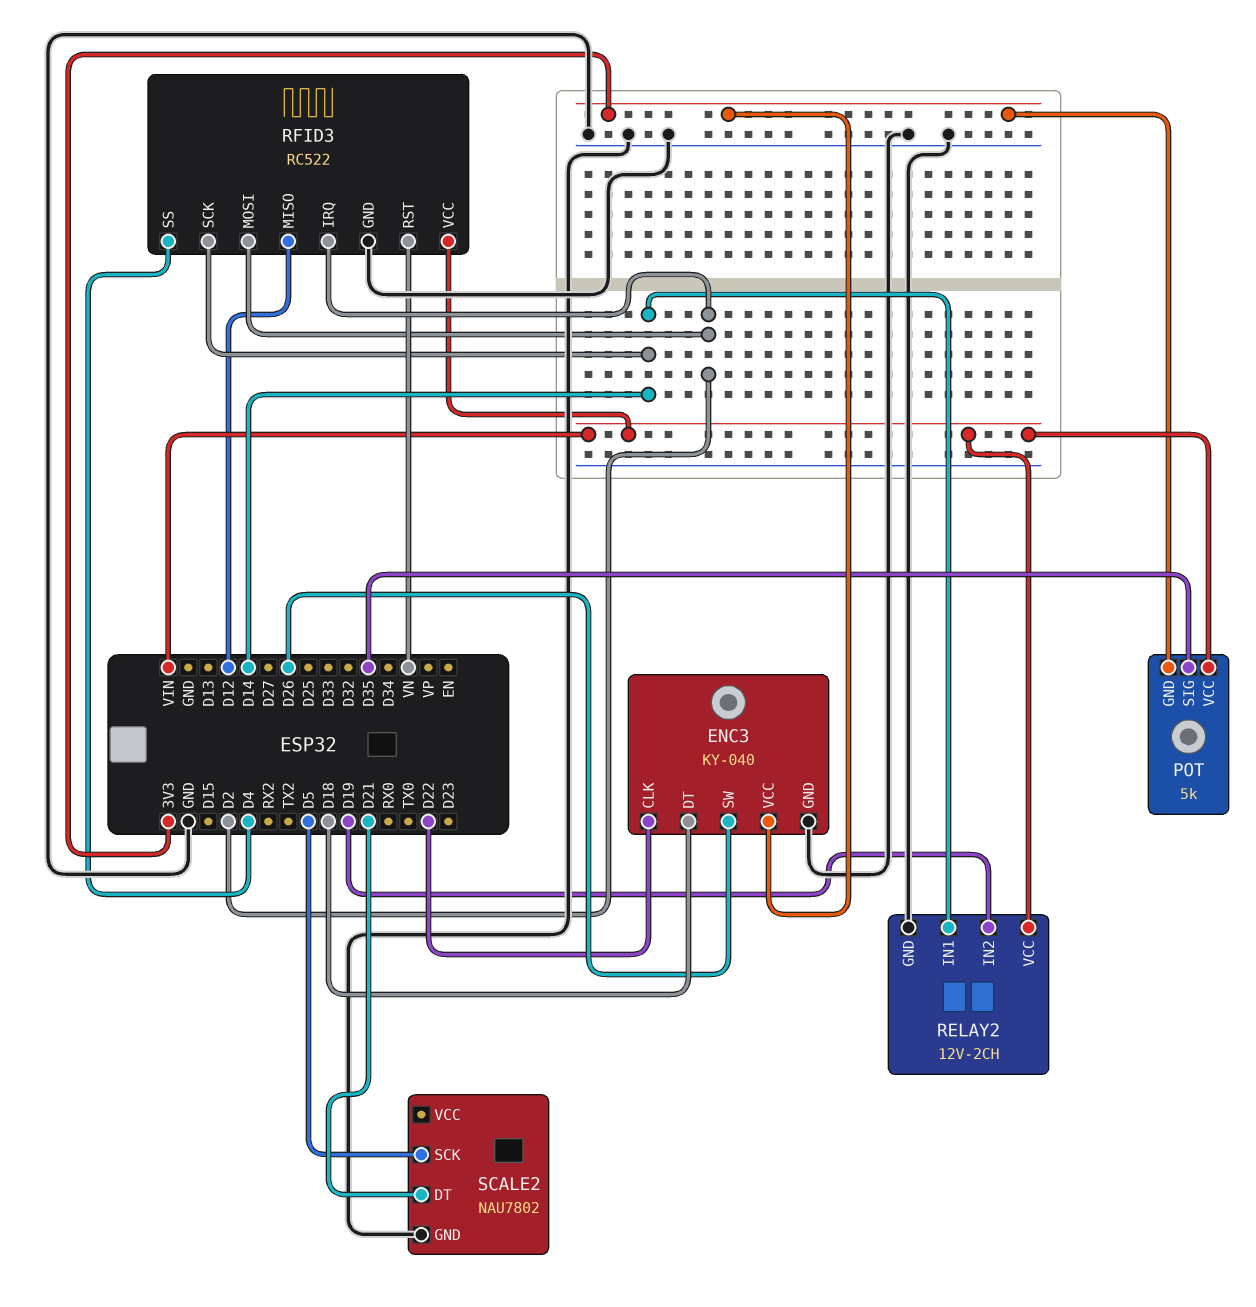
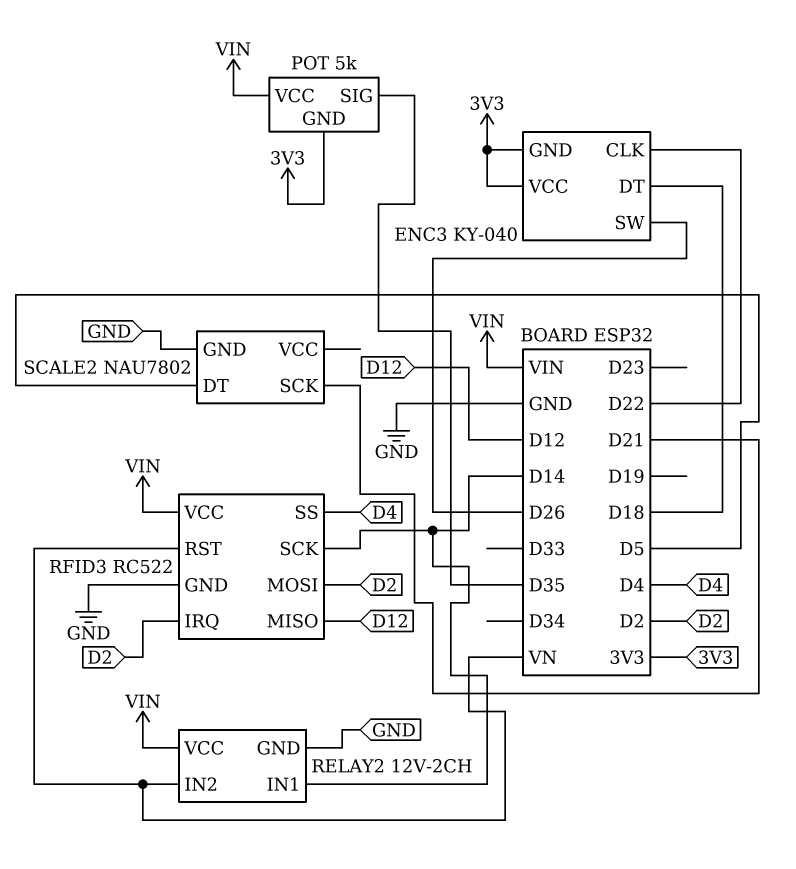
ENC3 pin GND: GND -> 3V3
RELAY2 pin IN2: D19 -> VN
SCALE2 pin DT: D21 -> D5
SCALE2 pin SCK: D5 -> D21

